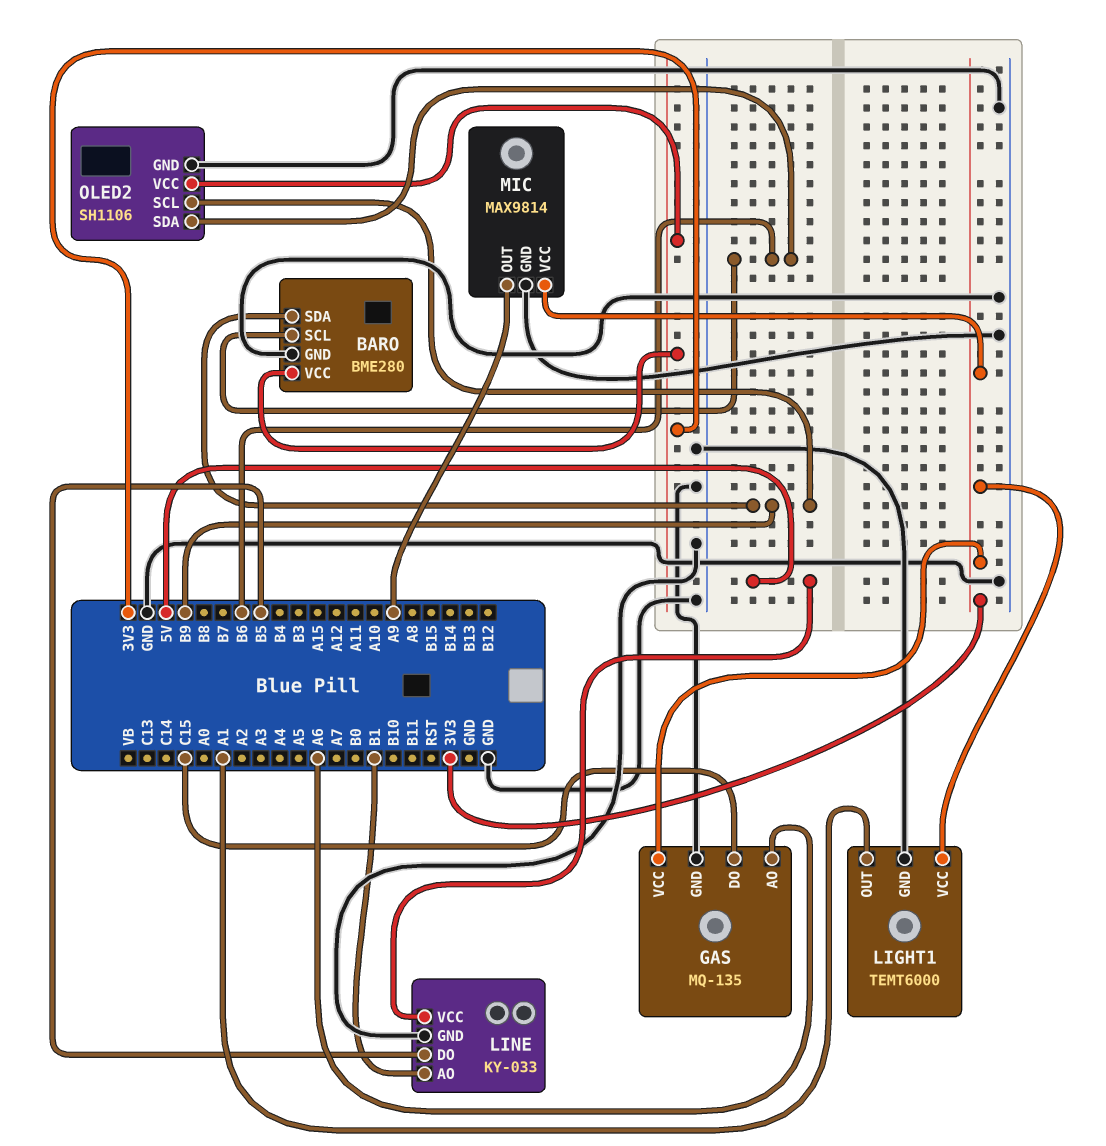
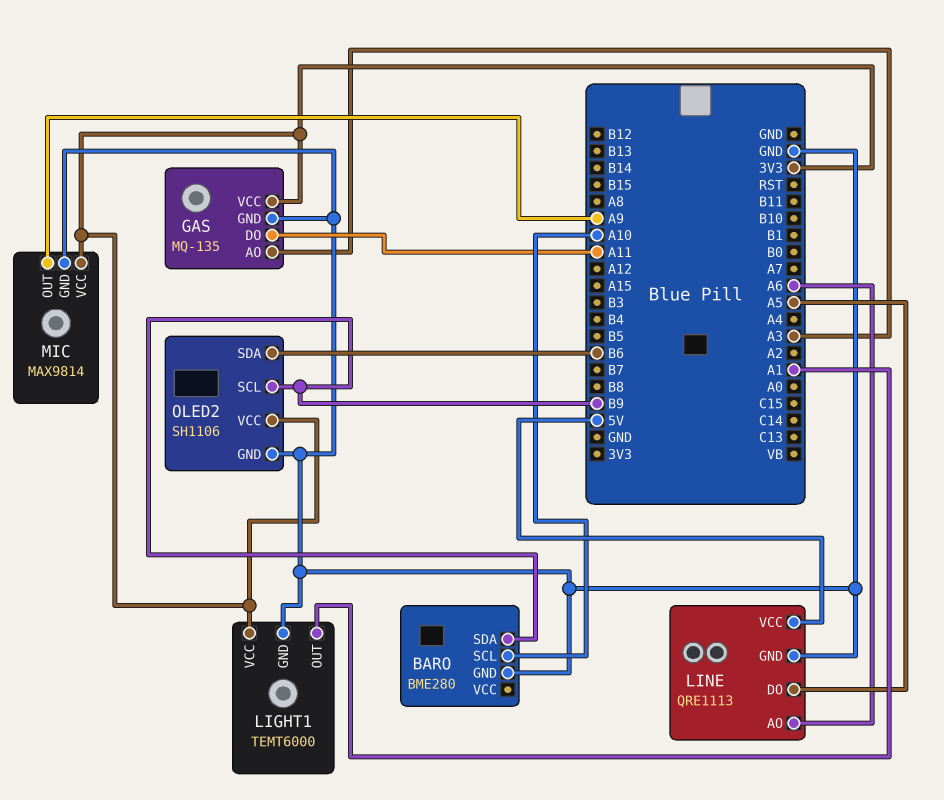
BARO pin SCL: B6 -> A10
BARO pin VCC: 3V3 -> none
GAS pin AO: A6 -> A3
GAS pin DO: C15 -> A11
LINE: KY-033 -> QRE1113
LINE pin AO: B1 -> A6
LINE pin DO: B5 -> A5

